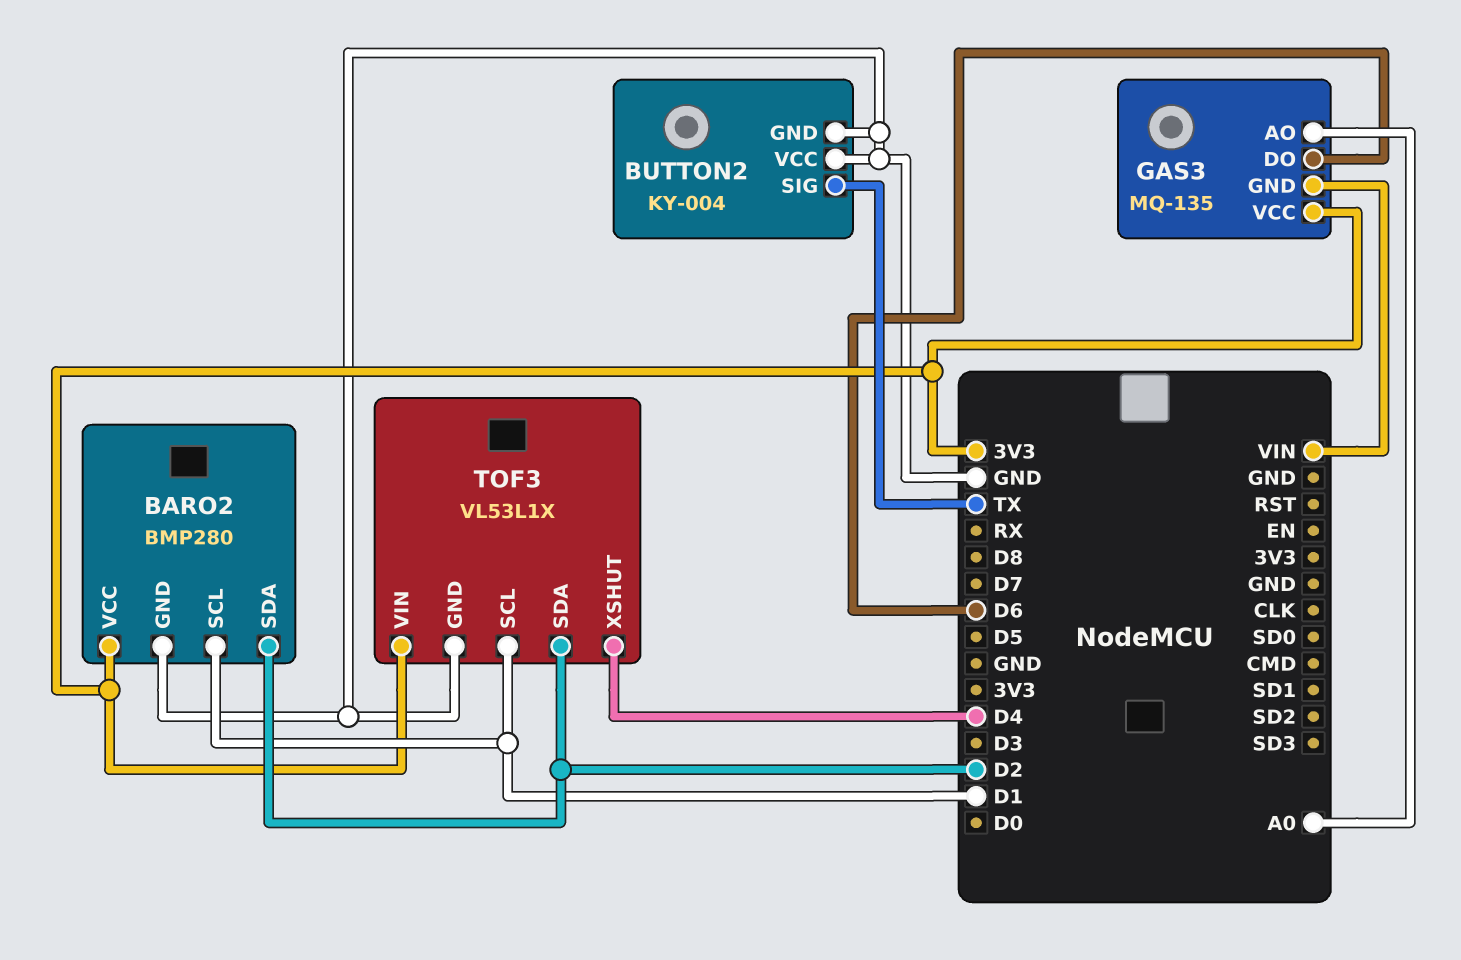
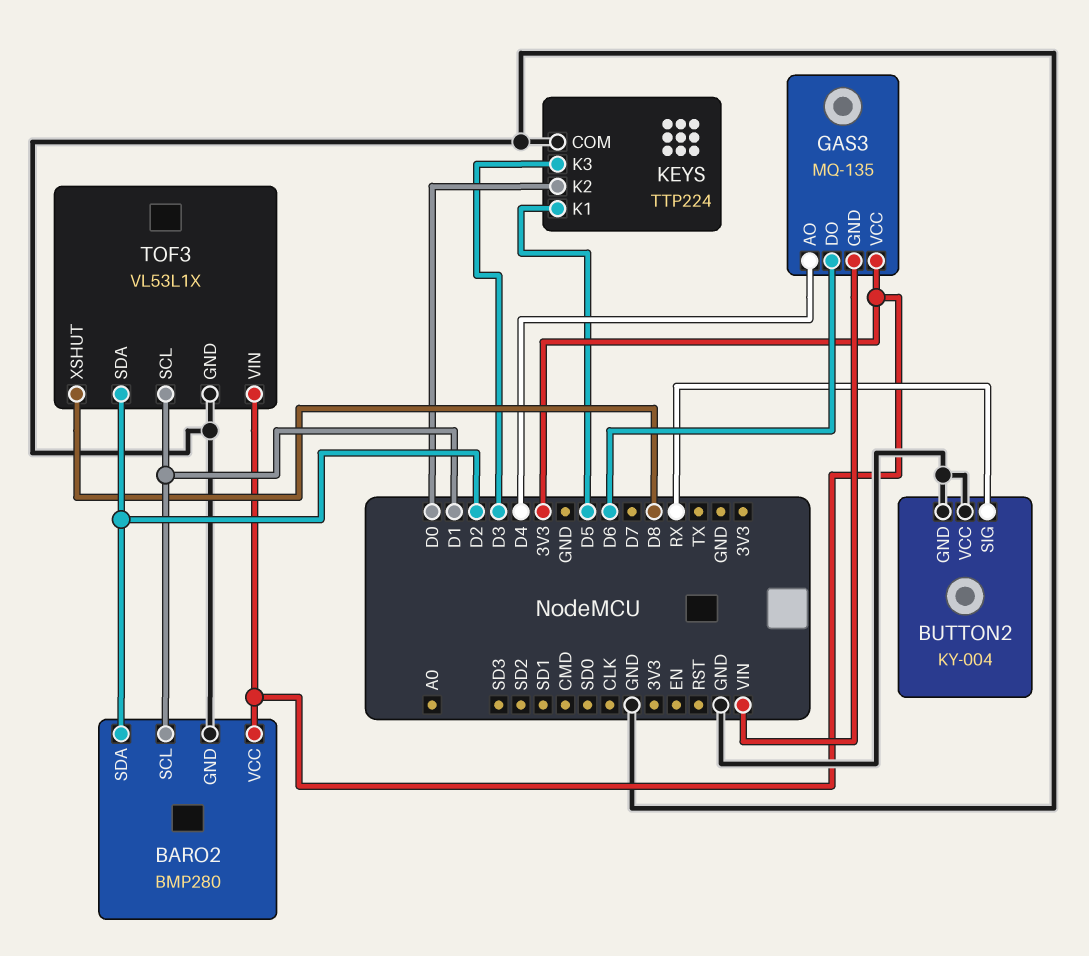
BUTTON2 pin SIG: TX -> RX
GAS3 pin AO: A0 -> D4
KEYS: none -> TTP224
KEYS pin COM: none -> GND
KEYS pin K1: none -> D5
KEYS pin K2: none -> D0
KEYS pin K3: none -> D3
TOF3 pin XSHUT: D4 -> D8

